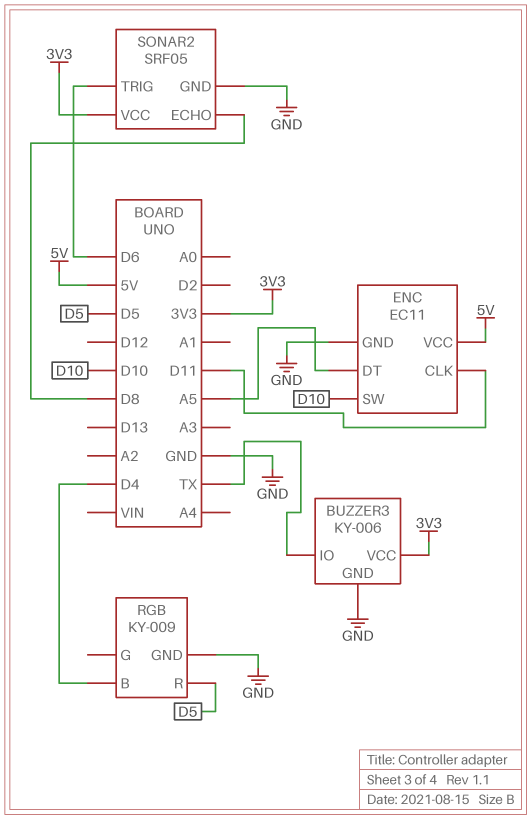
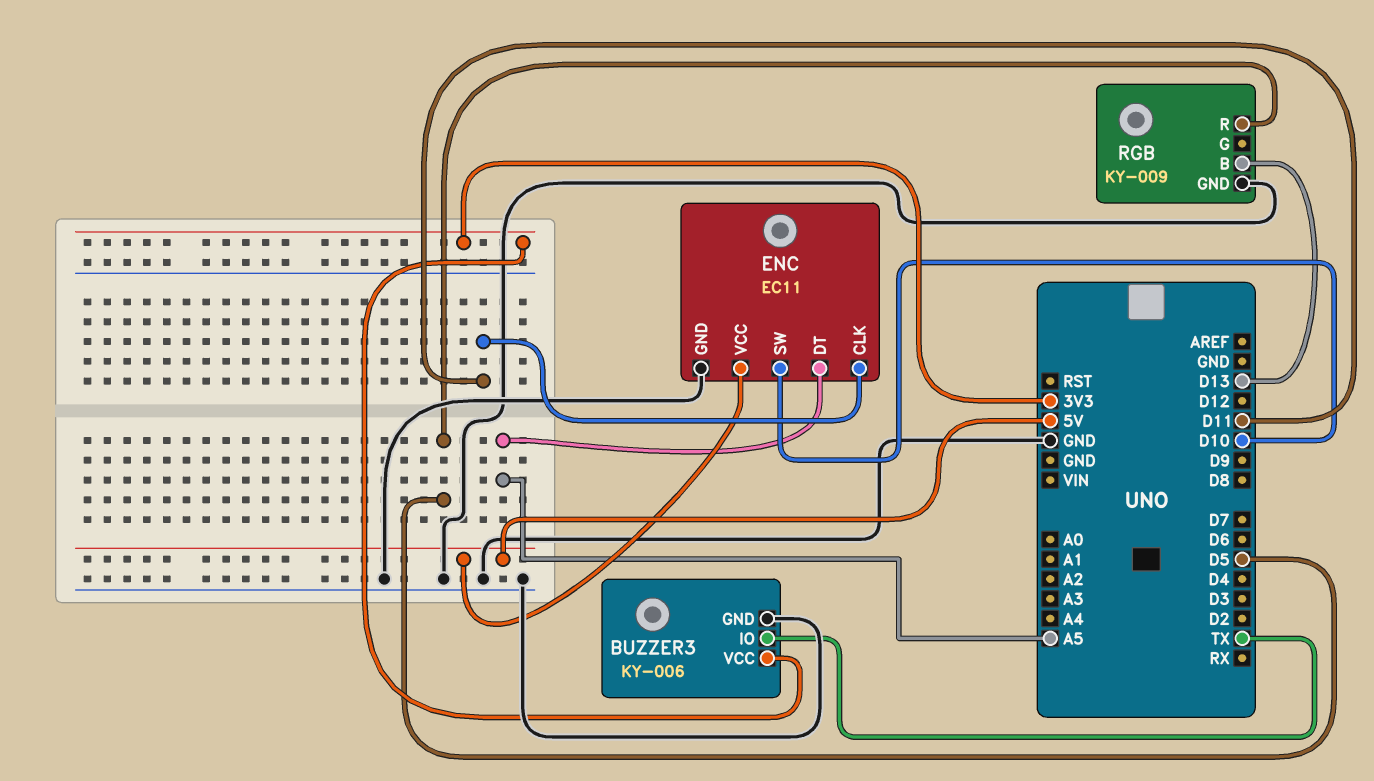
RGB pin B: D4 -> D13
SONAR2: SRF05 -> none
SONAR2 pin ECHO: D8 -> none
SONAR2 pin GND: GND -> none
SONAR2 pin TRIG: D6 -> none
SONAR2 pin VCC: 3V3 -> none

